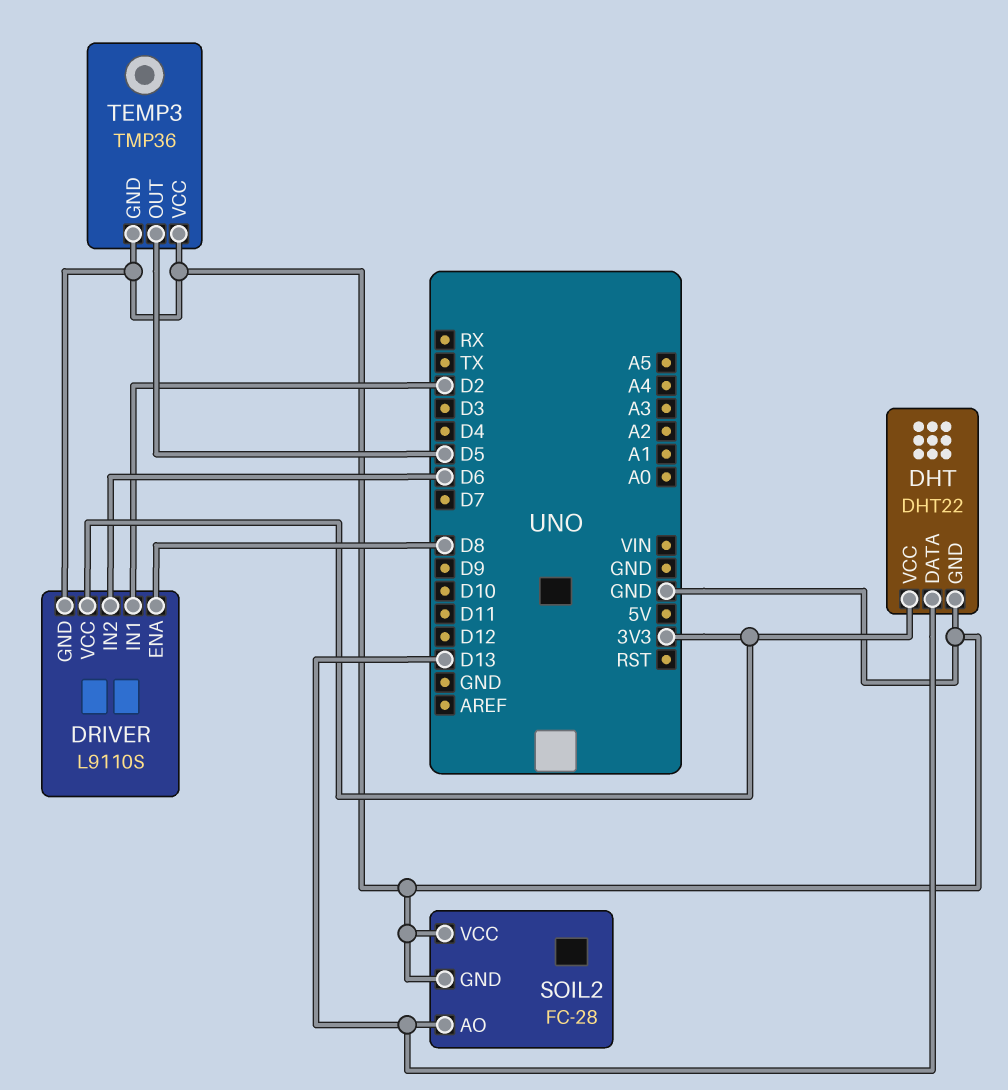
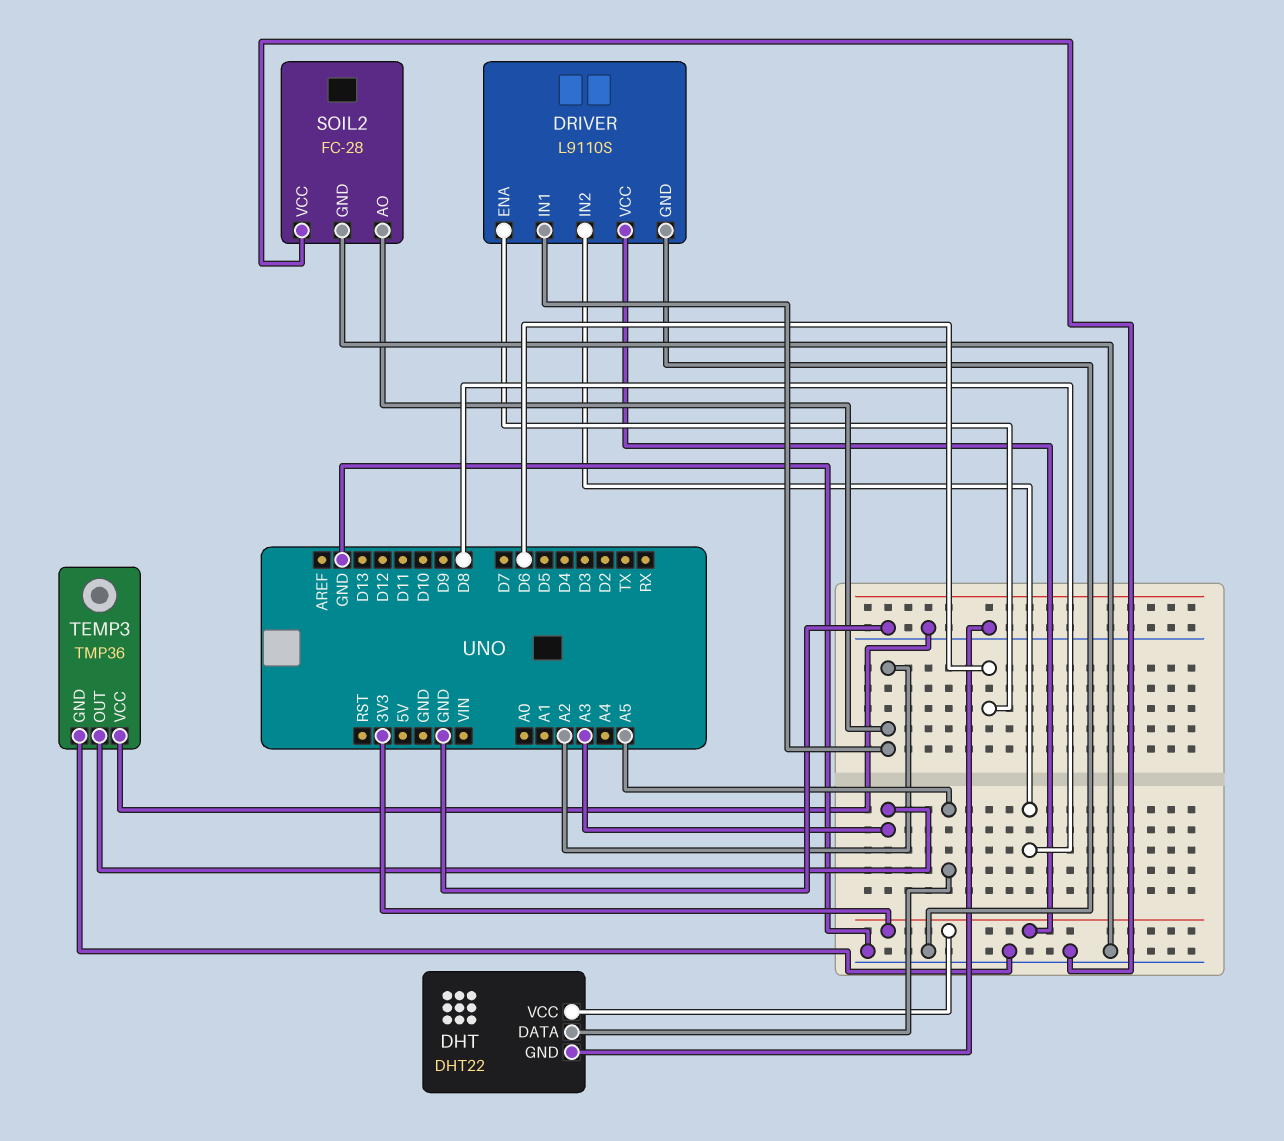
DHT pin DATA: D13 -> A5
DRIVER pin ENA: D8 -> D6
DRIVER pin IN1: D2 -> A2
DRIVER pin IN2: D6 -> D8
SOIL2 pin AO: D13 -> A2
TEMP3 pin OUT: D5 -> A3

